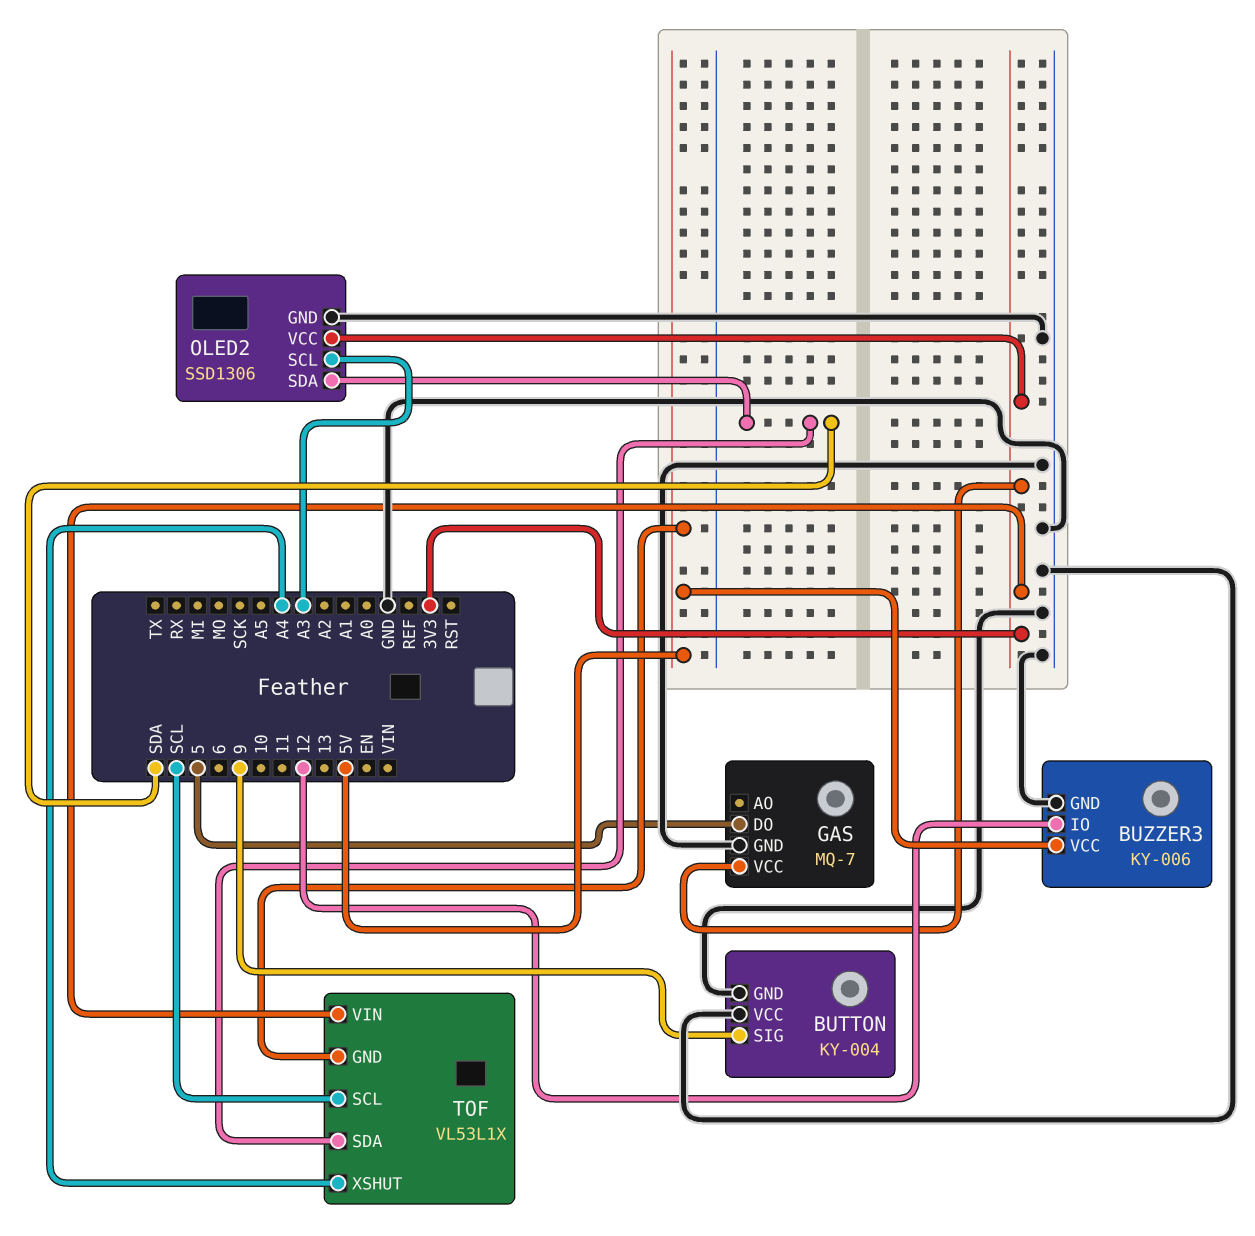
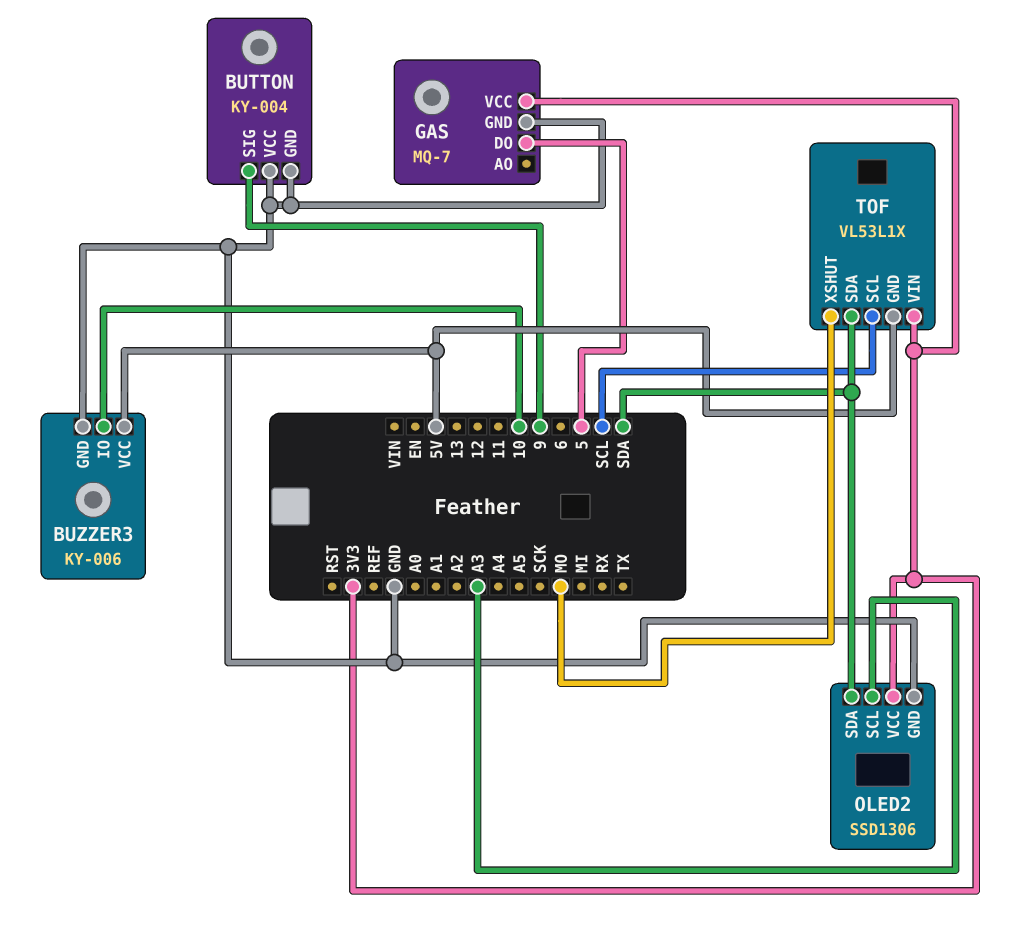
BUZZER3 pin IO: 12 -> 10
TOF pin XSHUT: A4 -> MO

